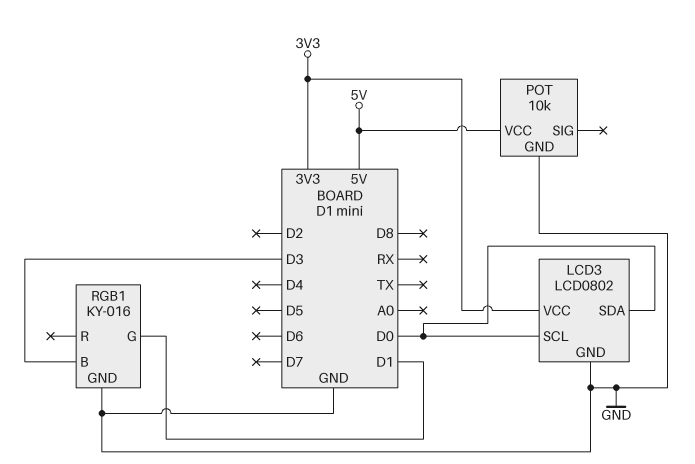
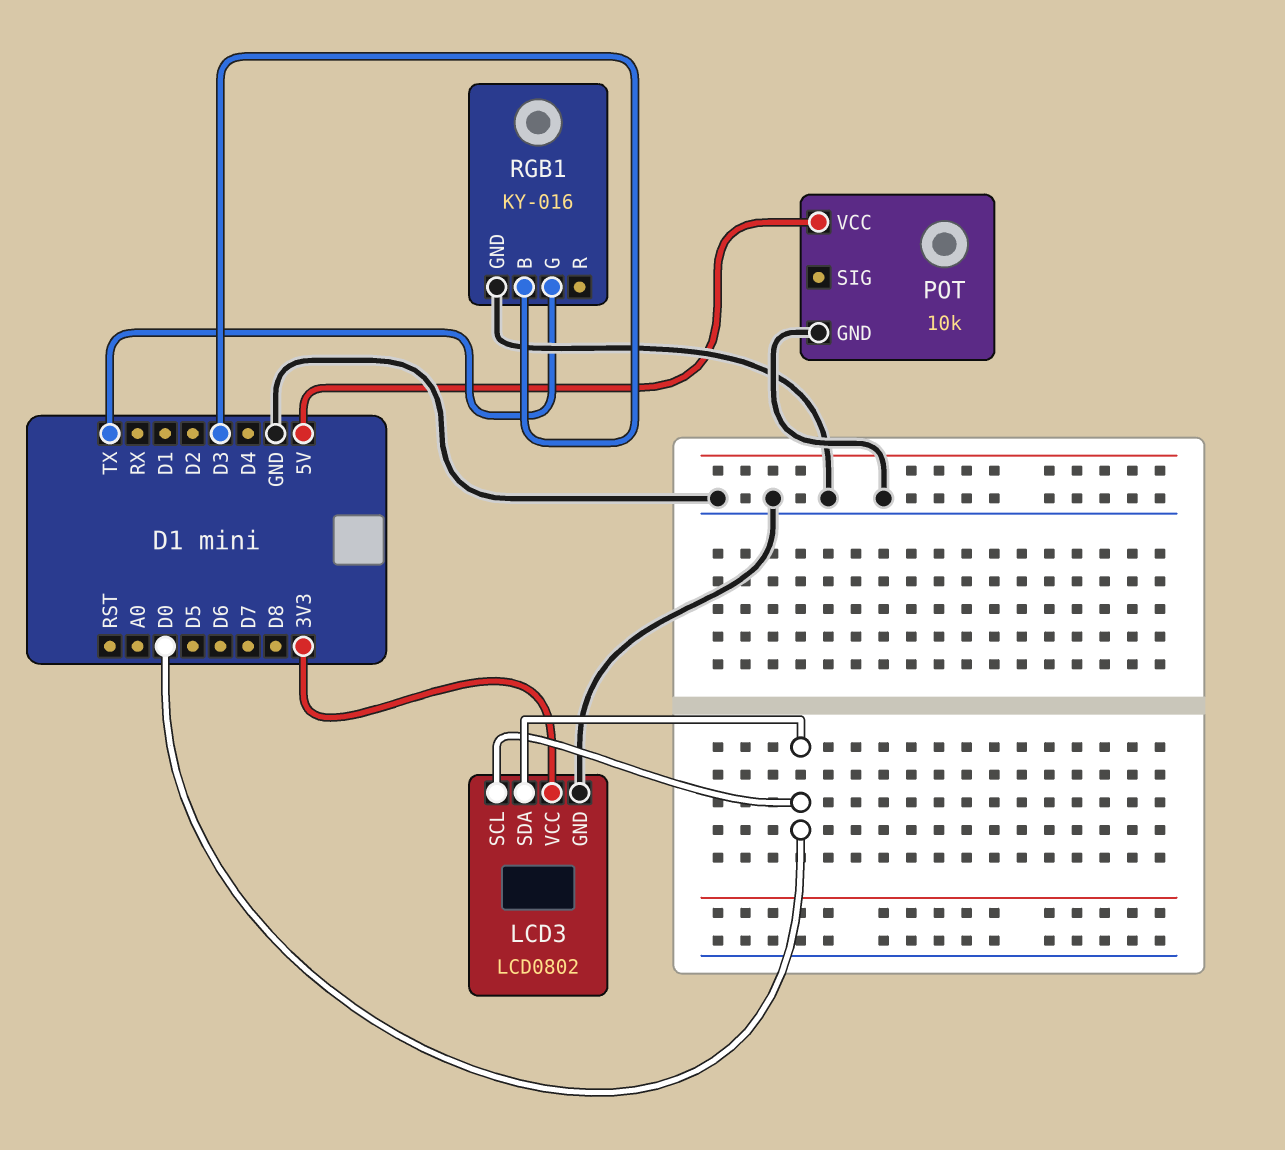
RGB1 pin G: D1 -> TX

